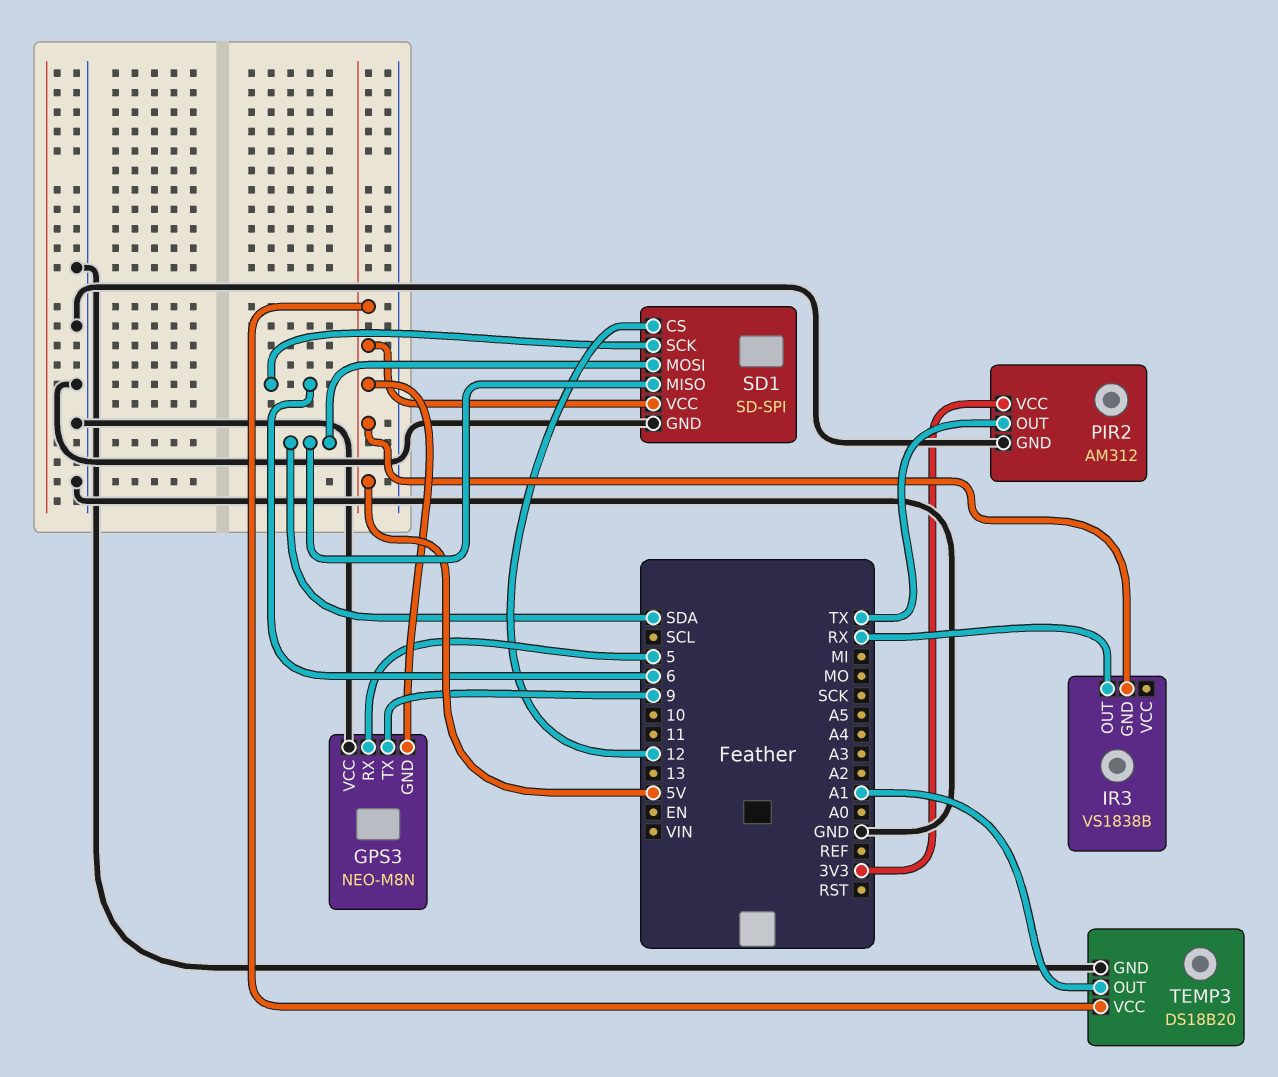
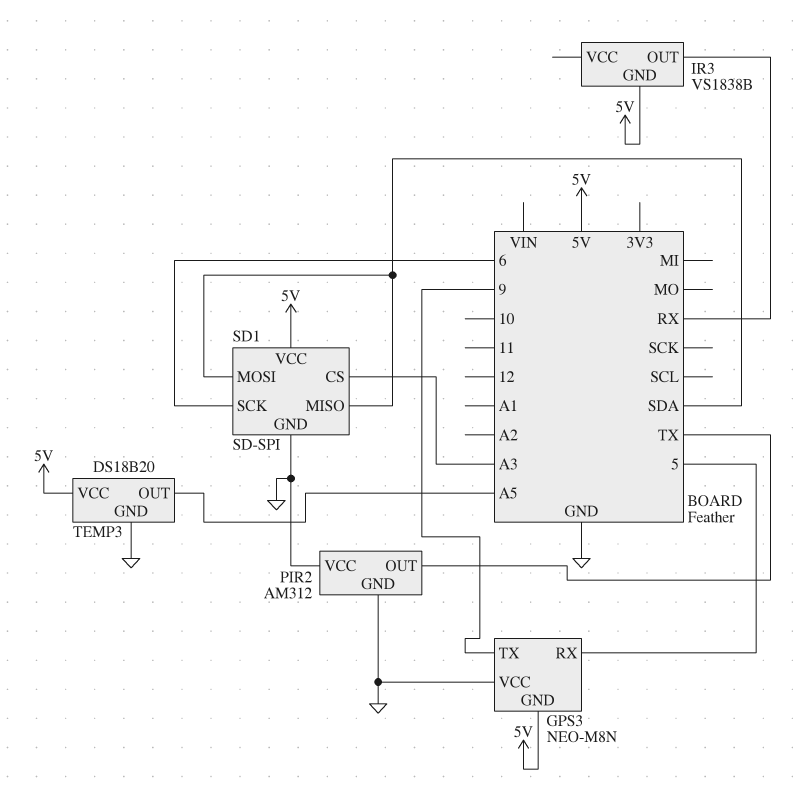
PIR2 pin VCC: 3V3 -> GND
SD1 pin CS: 12 -> A3
TEMP3 pin OUT: A1 -> A5

